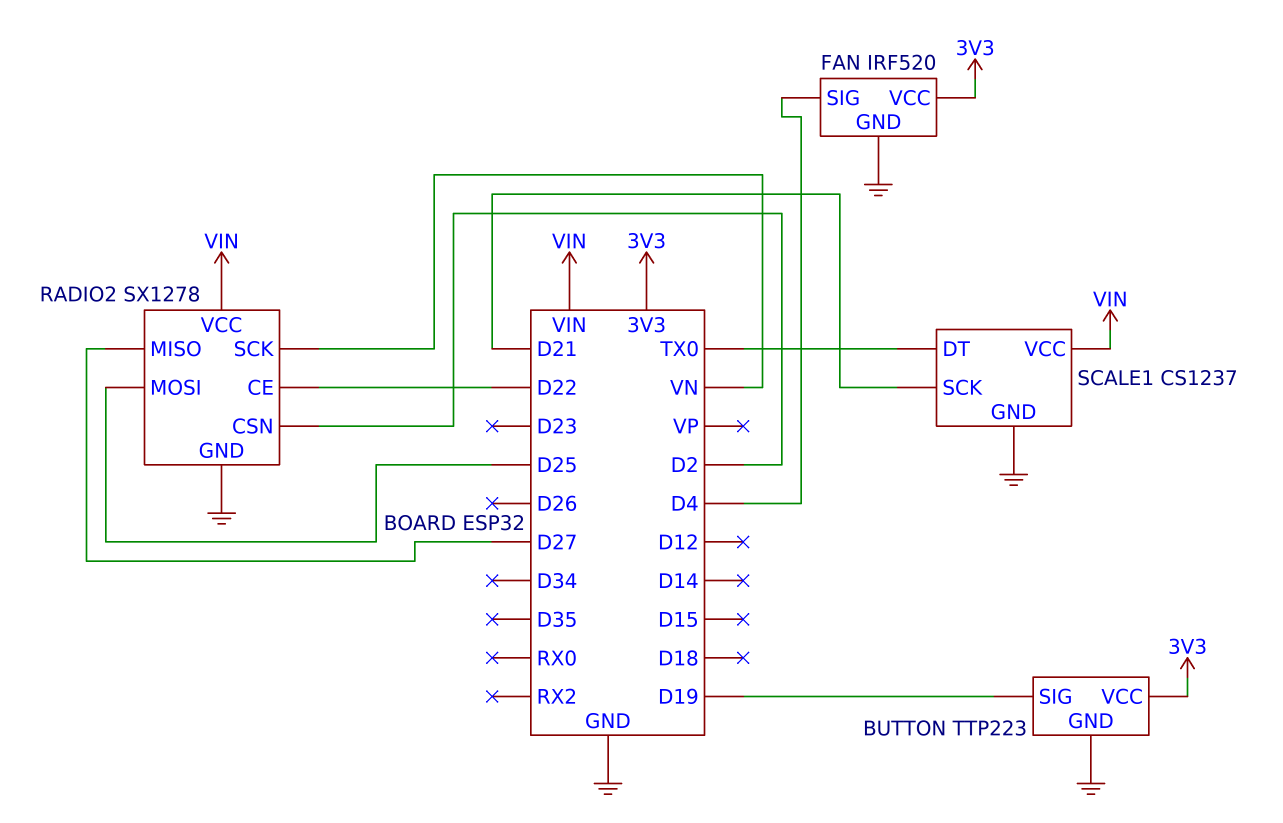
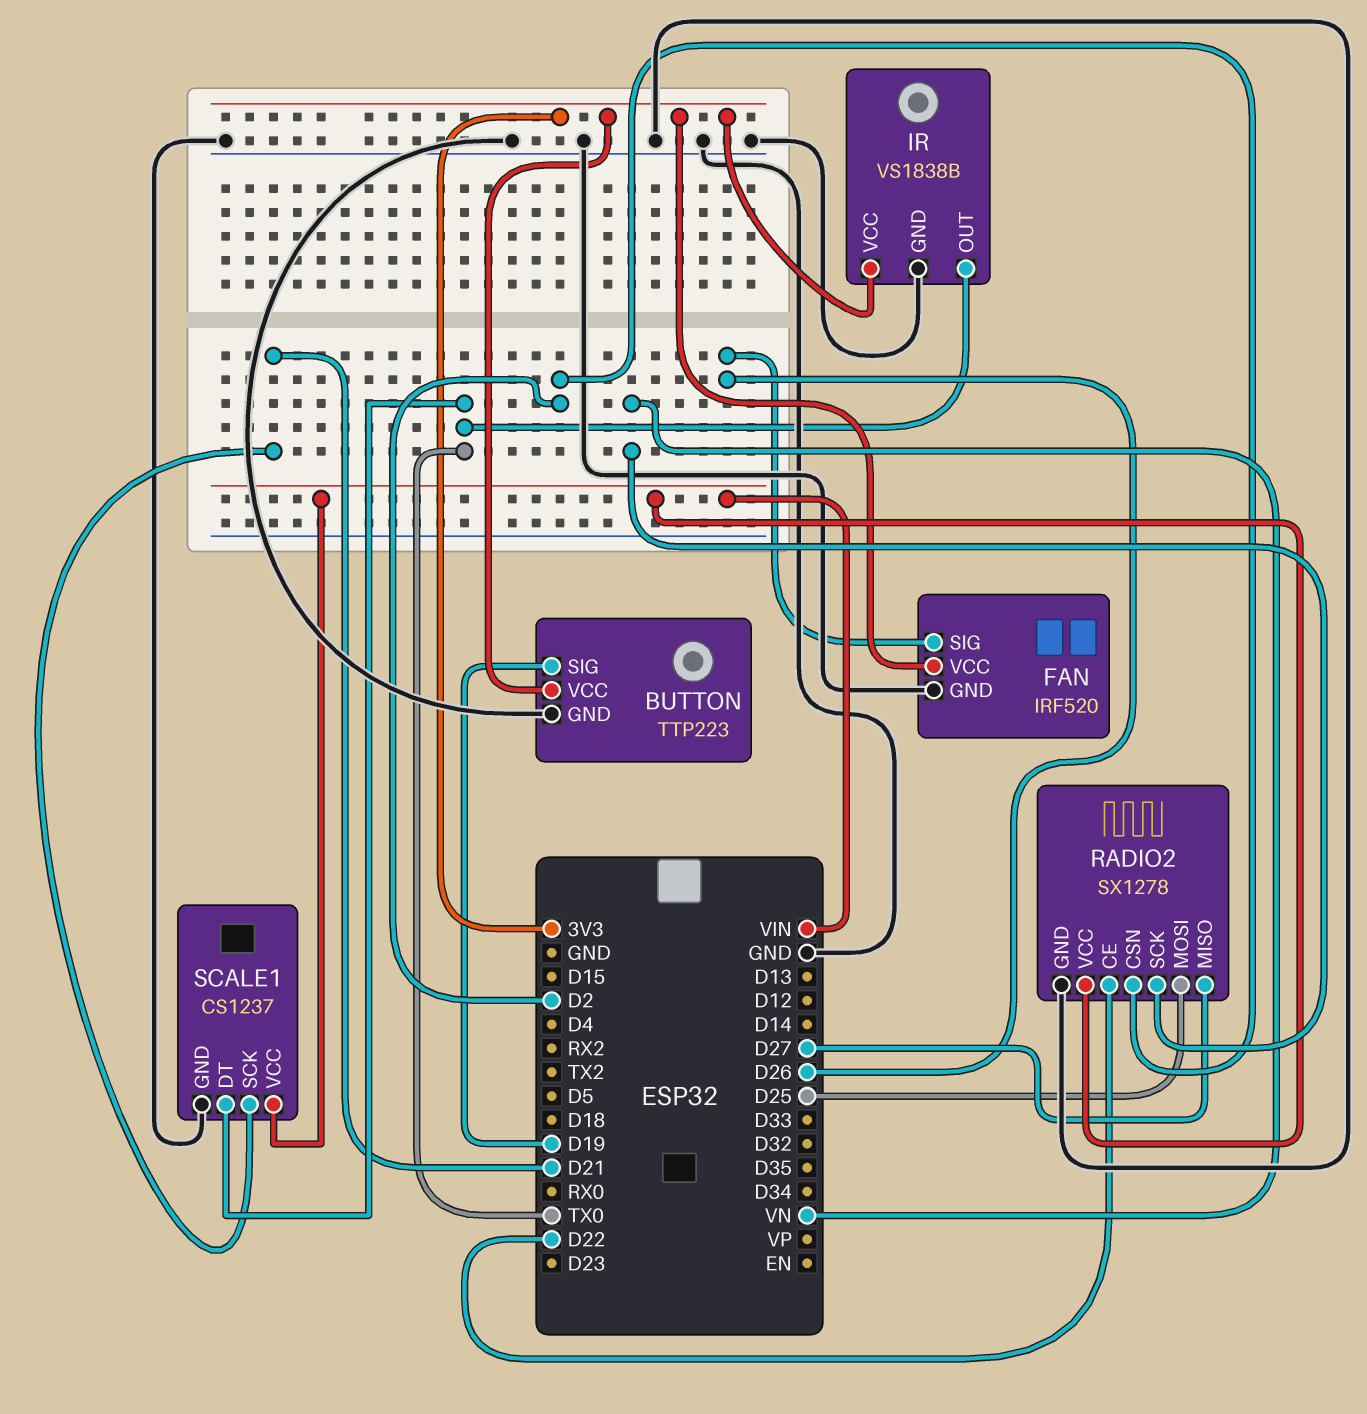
FAN pin SIG: D4 -> D26
IR: none -> VS1838B
IR pin GND: none -> GND
IR pin OUT: none -> TX0
IR pin VCC: none -> 3V3

